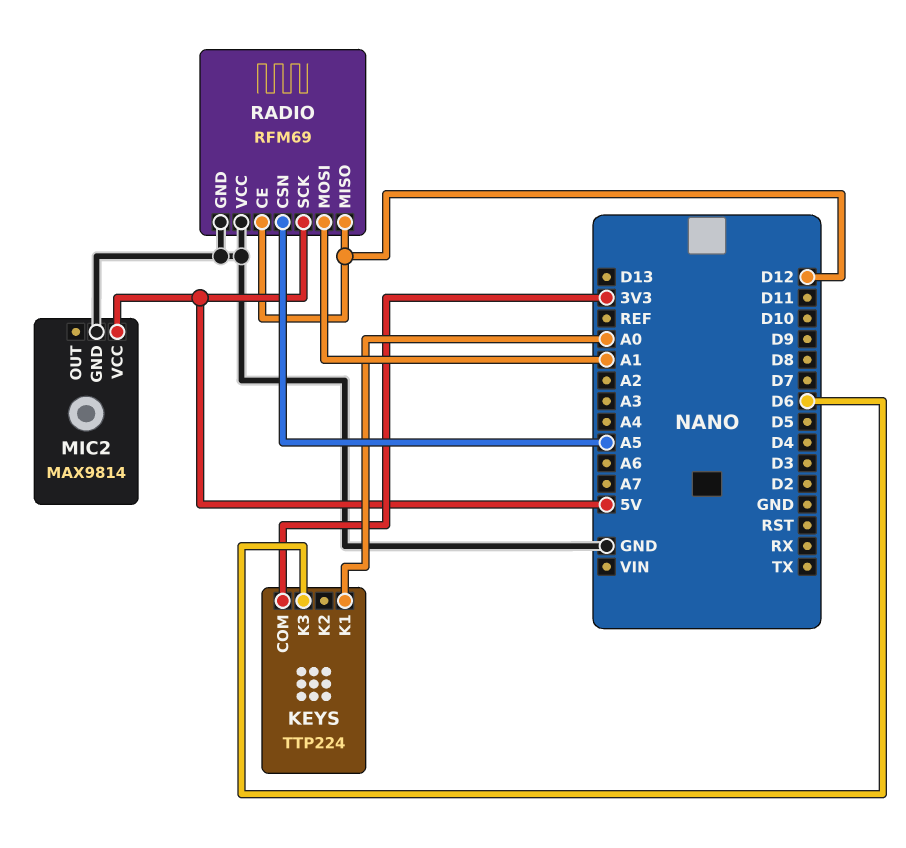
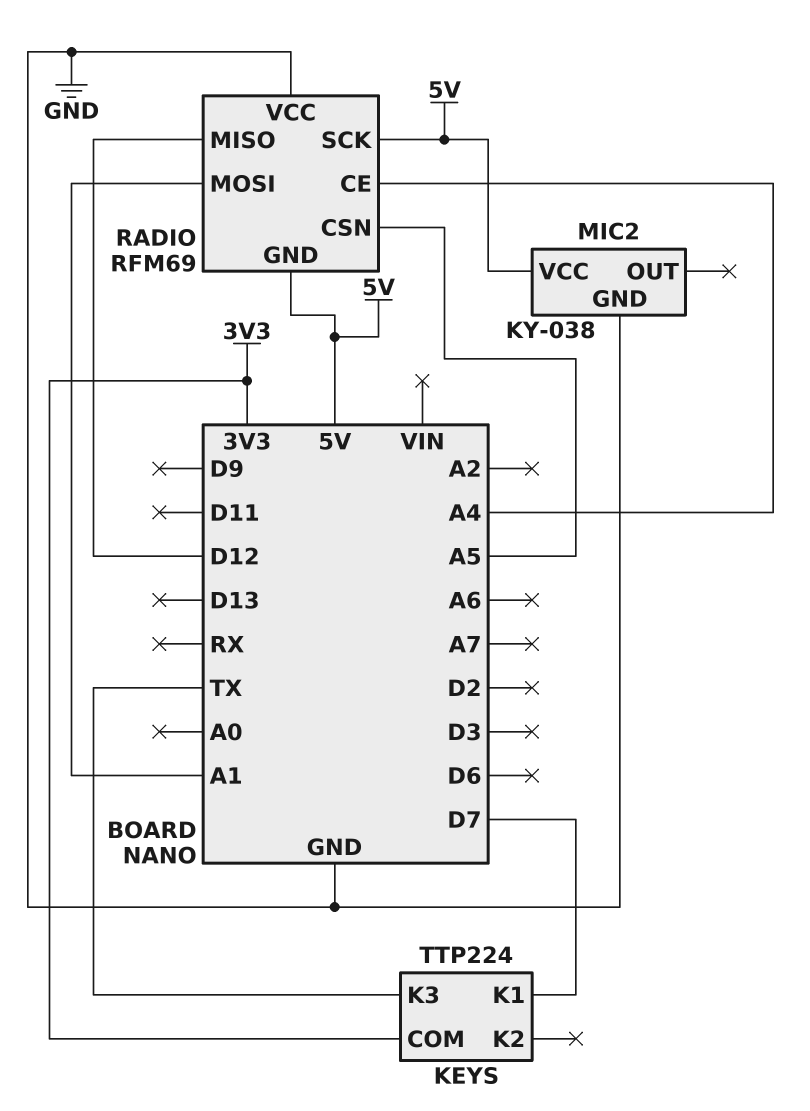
KEYS pin K1: A0 -> D7
KEYS pin K3: D6 -> TX
MIC2: MAX9814 -> KY-038
RADIO pin CE: D12 -> A4
RADIO pin GND: GND -> 5V

